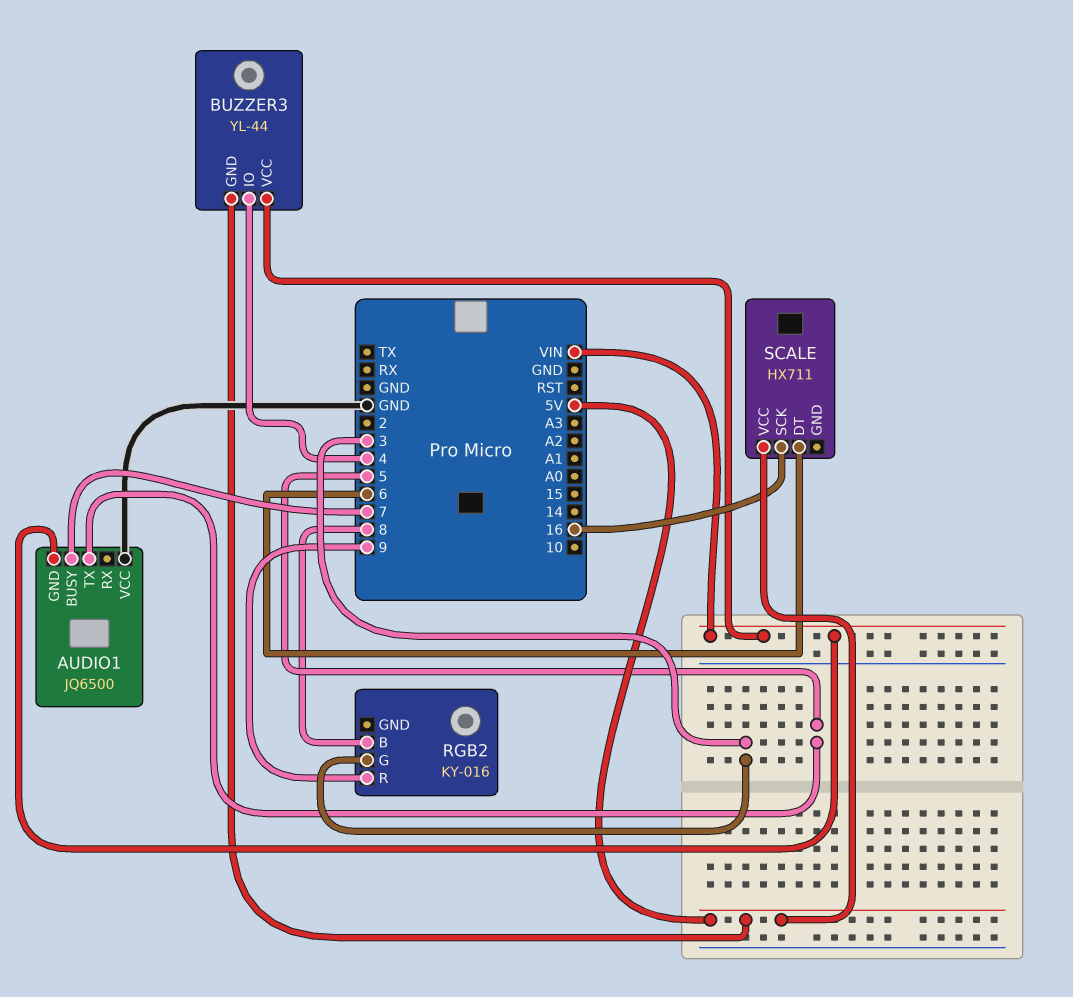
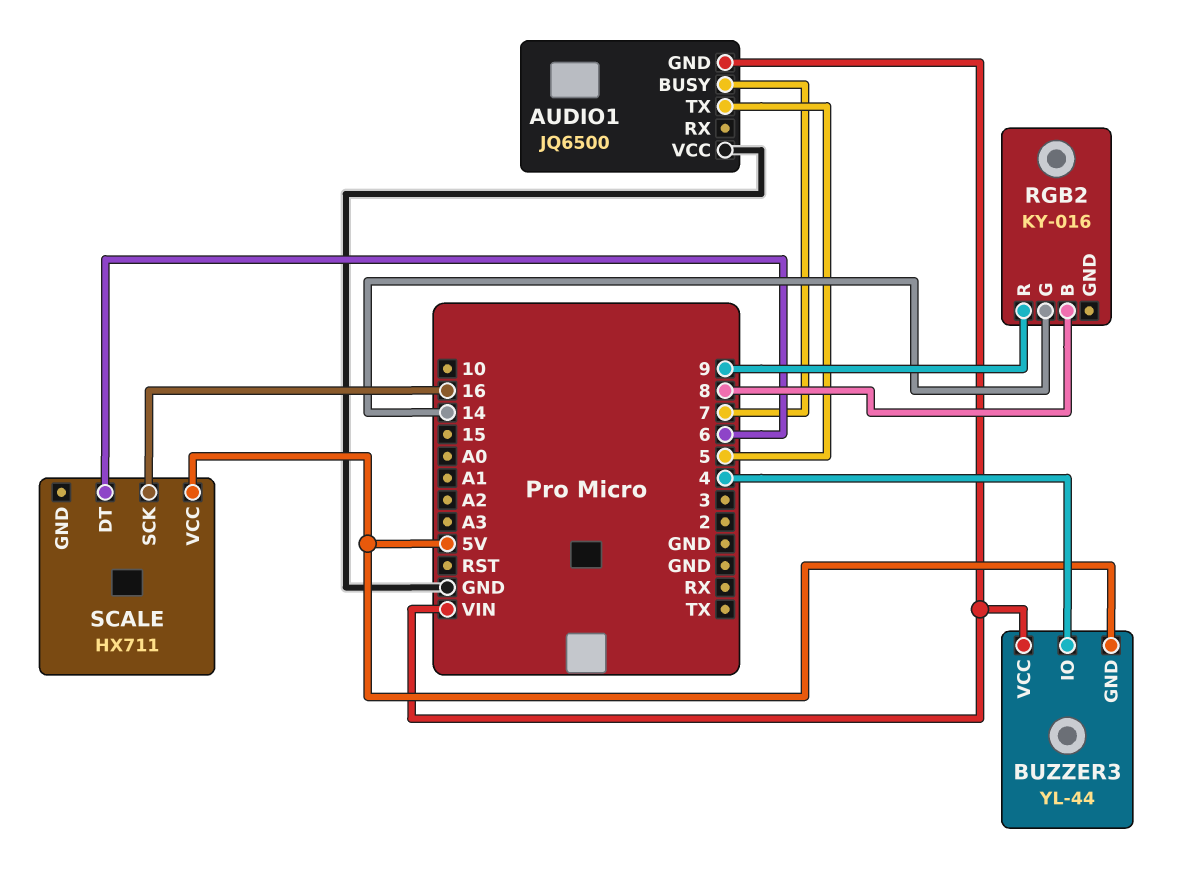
RGB2 pin G: 3 -> 14

